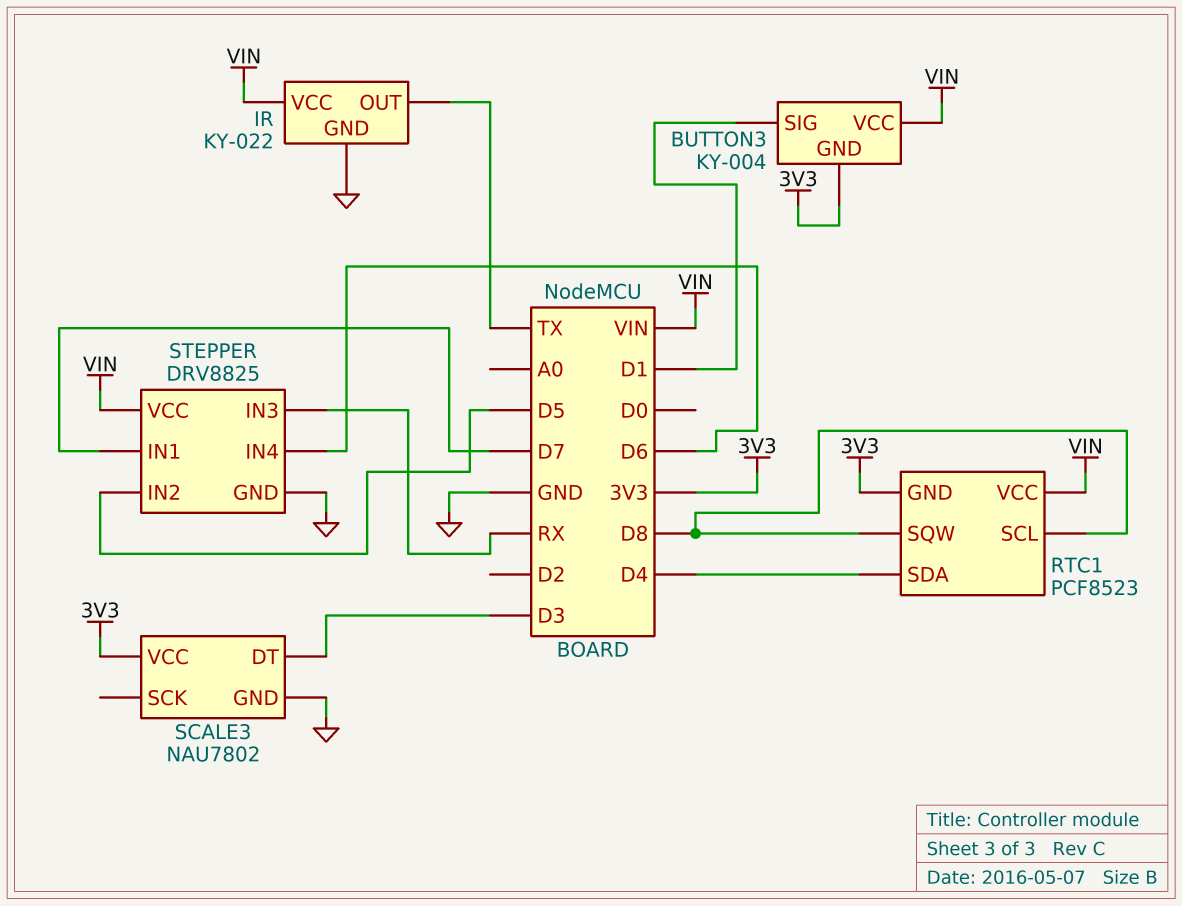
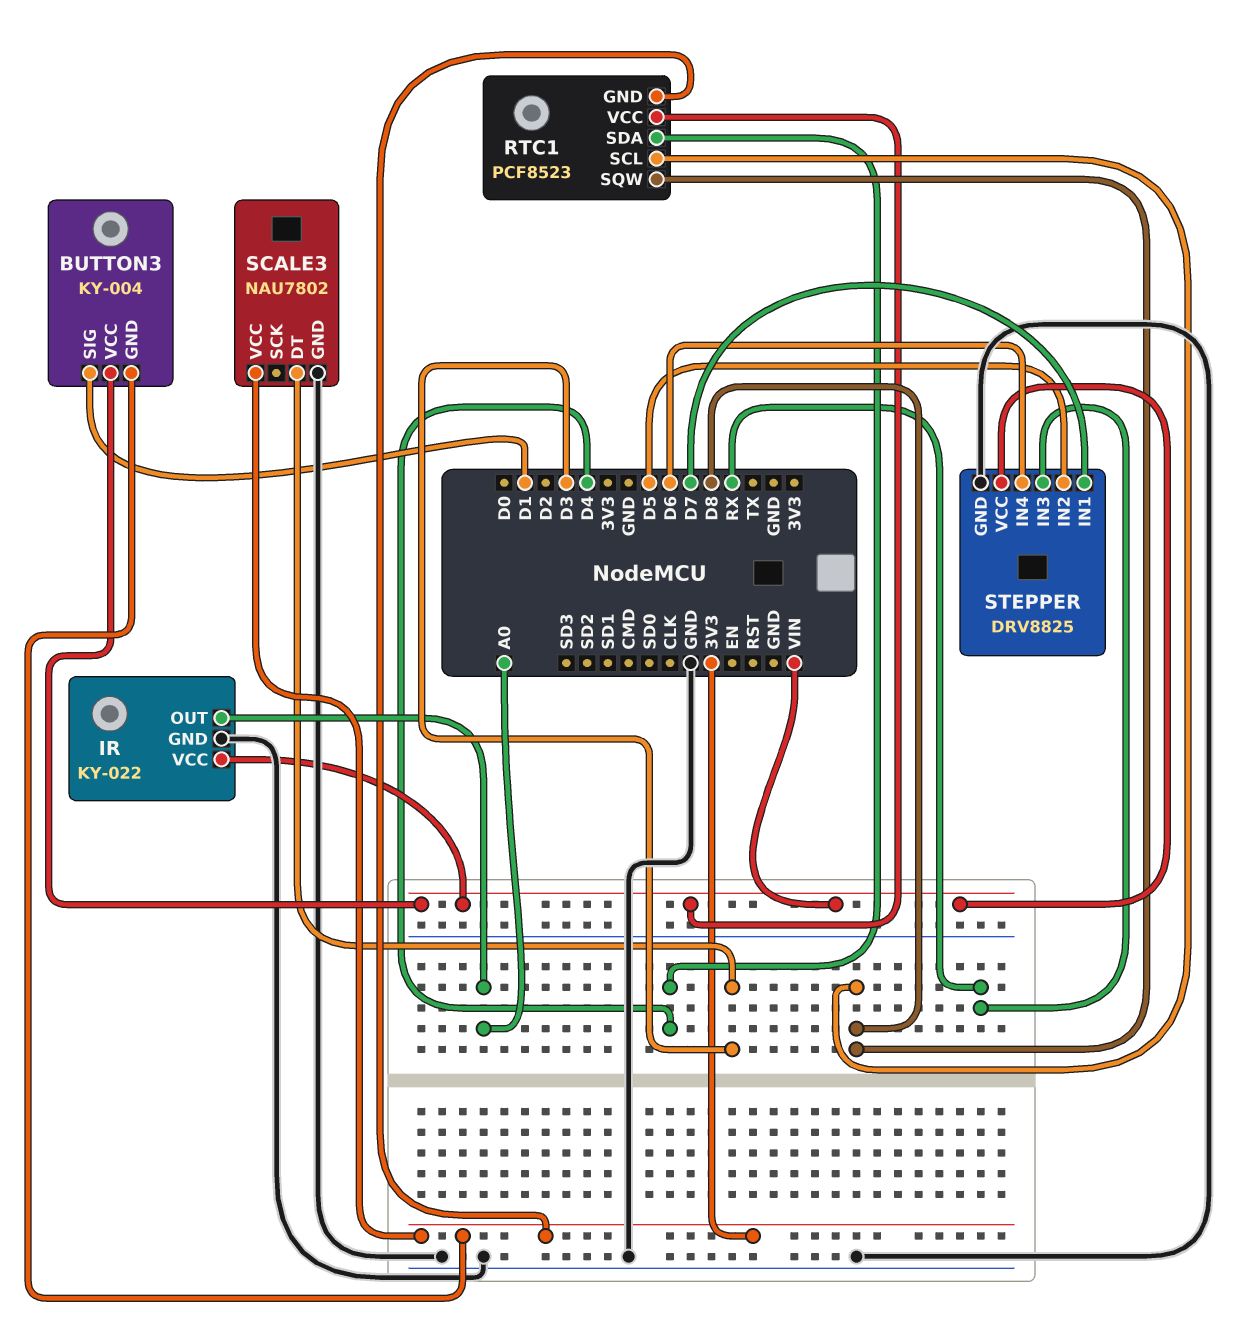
IR pin OUT: TX -> A0

